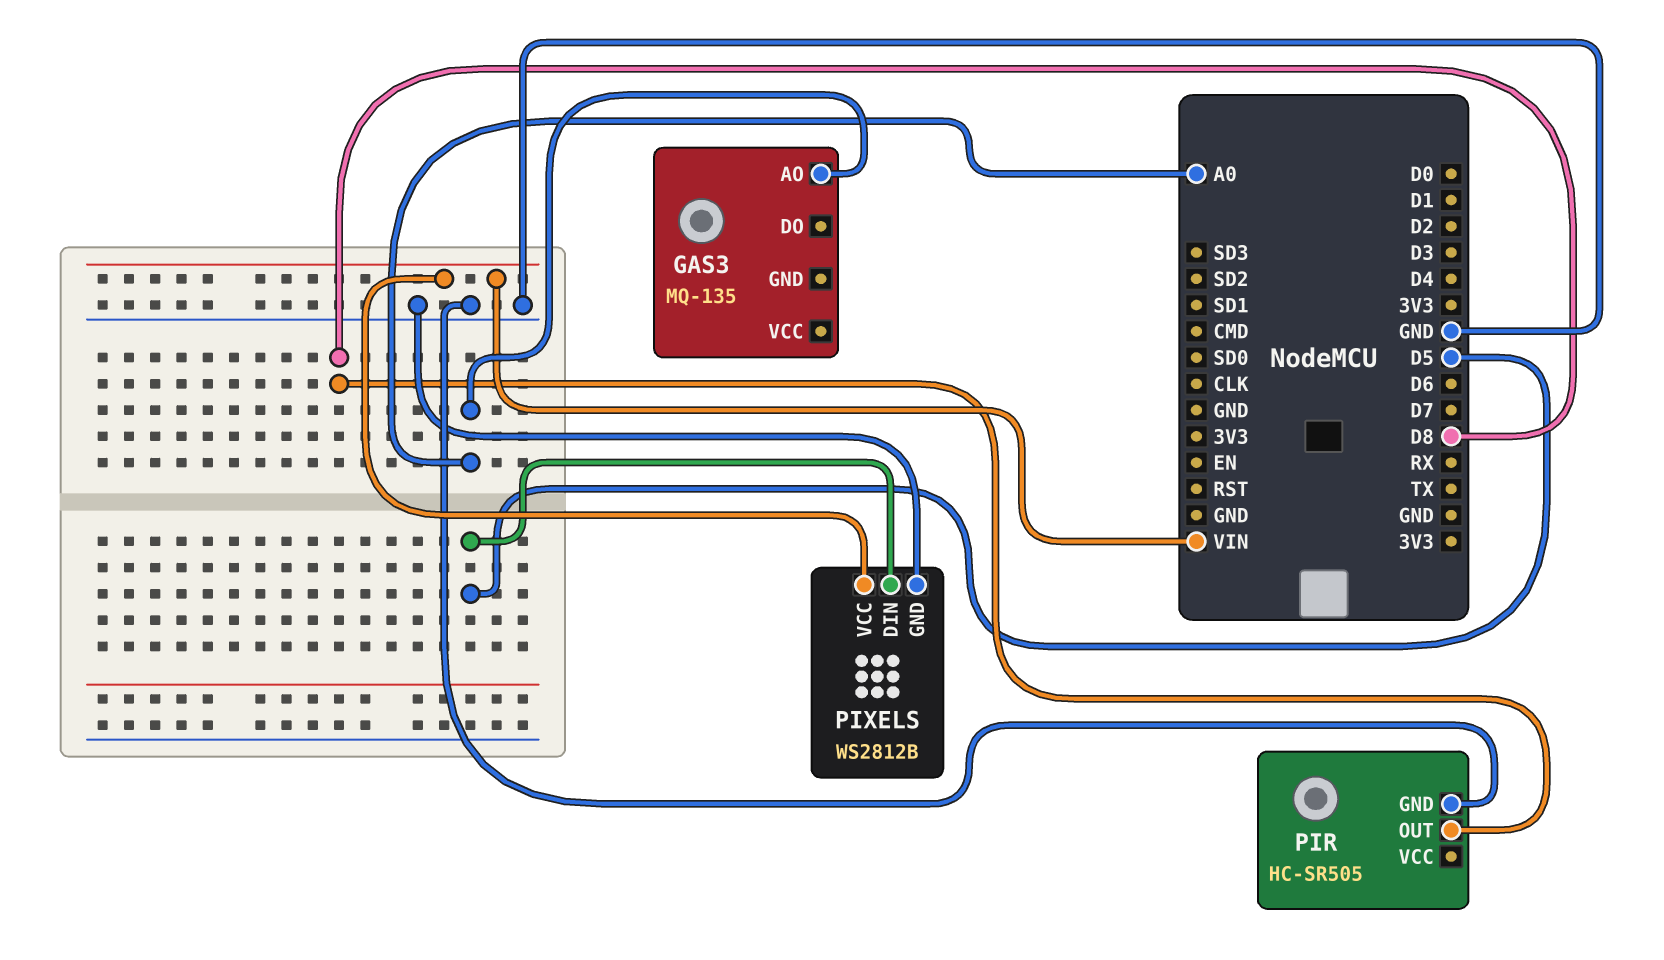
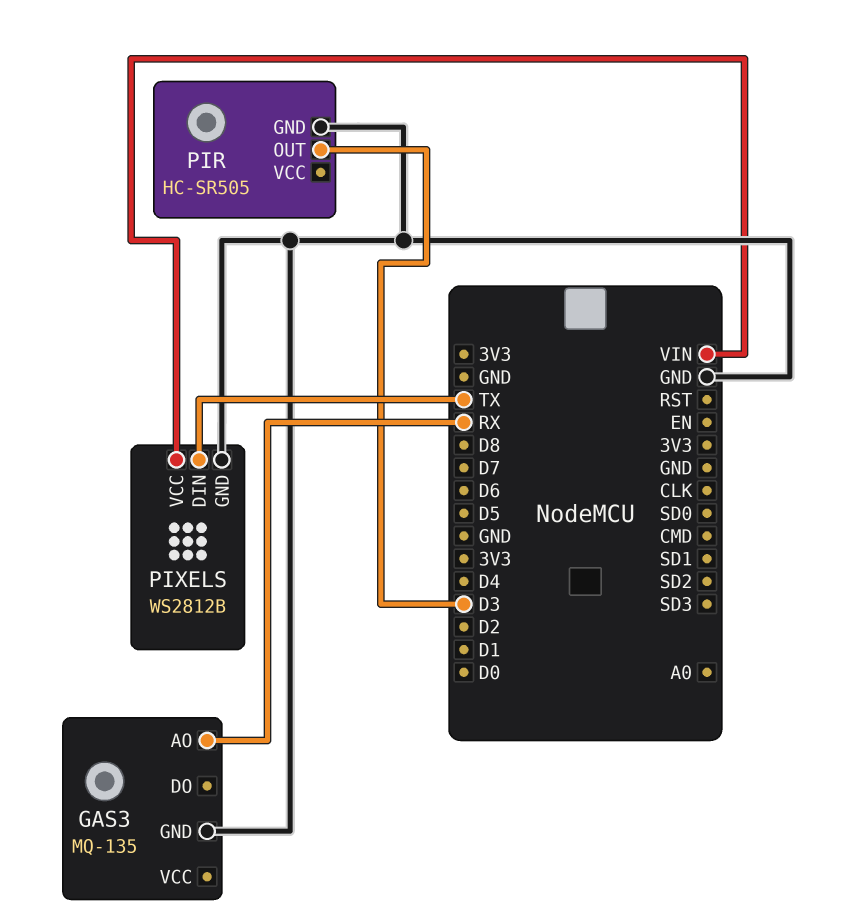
GAS3 pin AO: A0 -> RX
GAS3 pin GND: none -> GND
PIR pin OUT: D8 -> D3
PIXELS pin DIN: D5 -> TX

